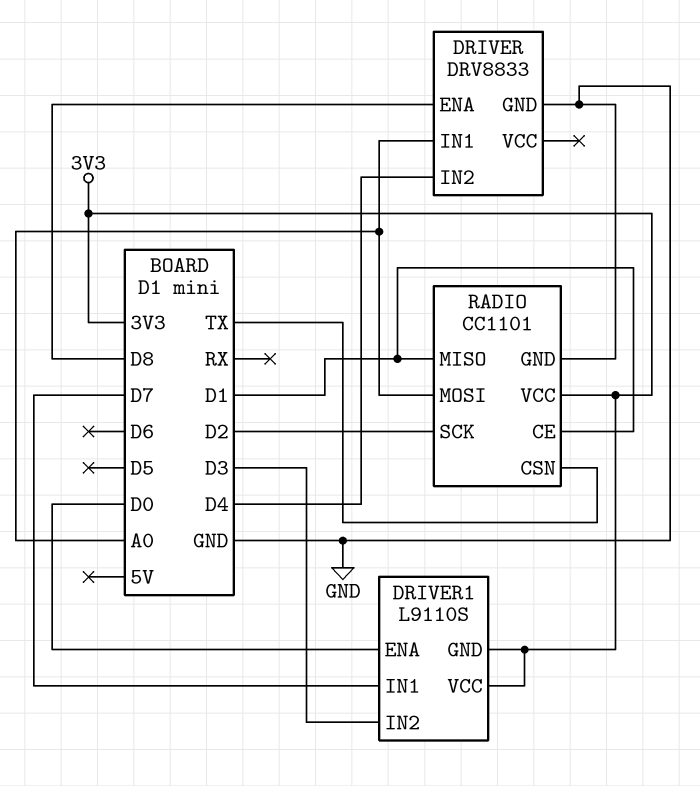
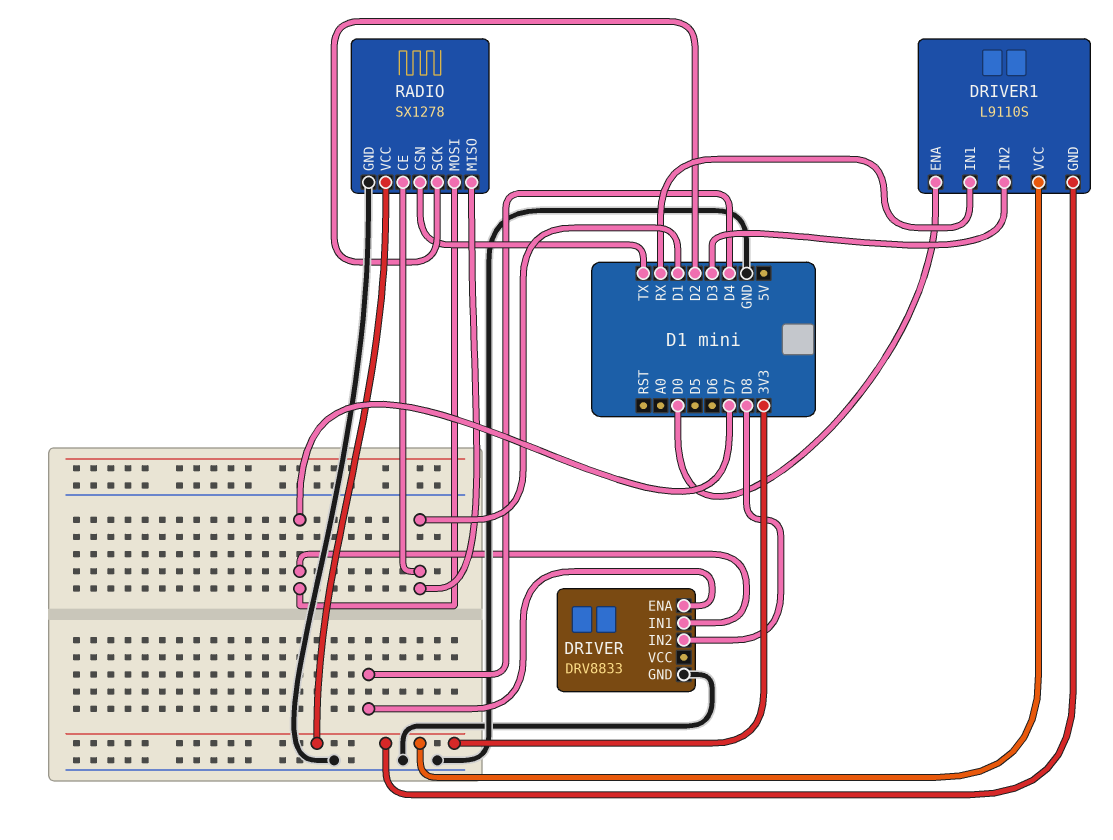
DRIVER pin ENA: D8 -> D4
DRIVER pin IN1: A0 -> D7
DRIVER pin IN2: D4 -> D8
DRIVER1 pin IN1: D7 -> RX
RADIO: CC1101 -> SX1278
RADIO pin MOSI: A0 -> D7

